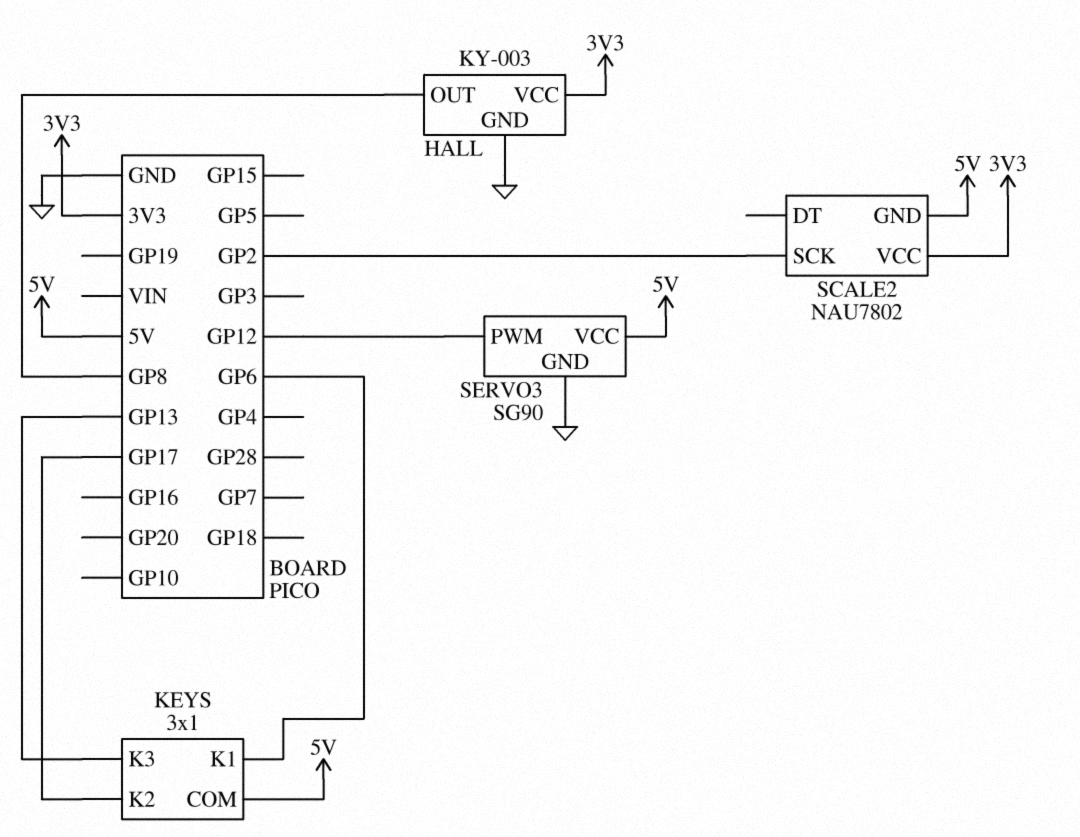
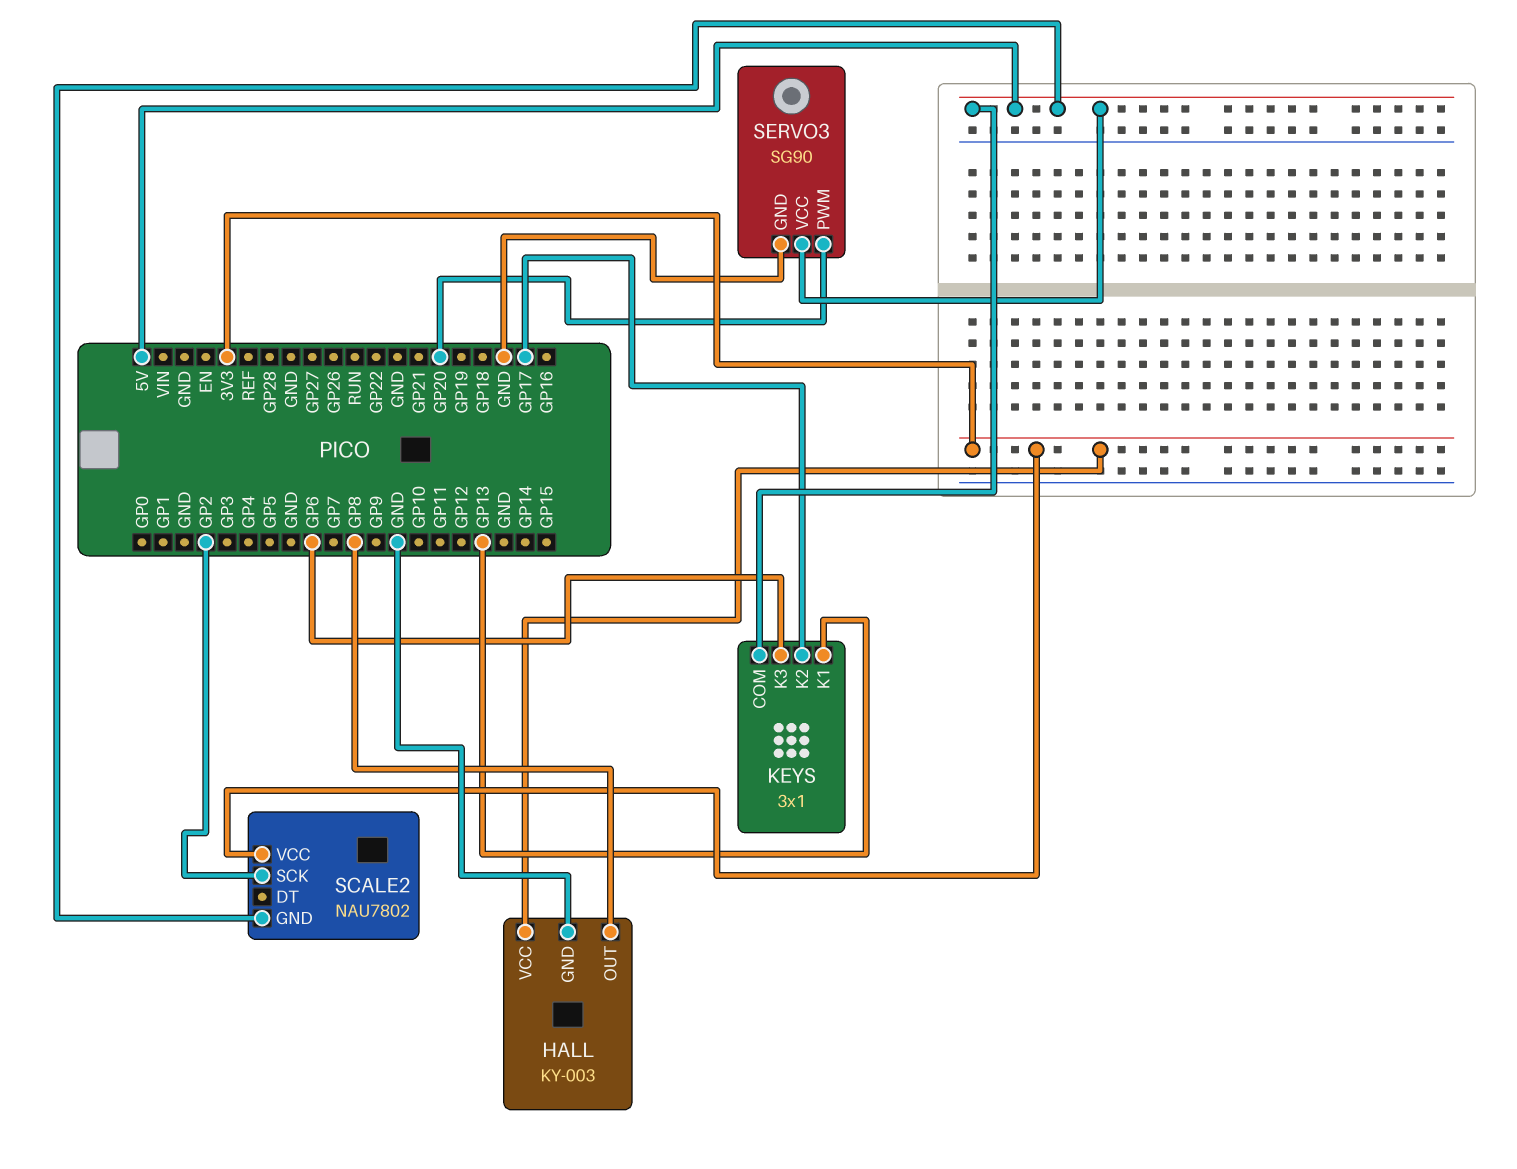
KEYS pin K1: GP6 -> GP13
KEYS pin K3: GP13 -> GP6
SERVO3 pin PWM: GP12 -> GP20

